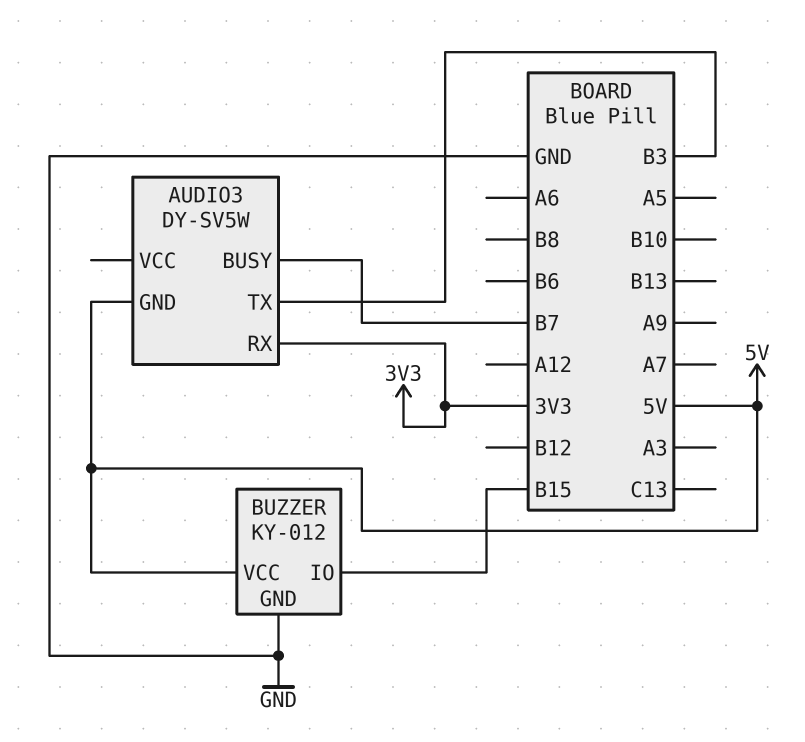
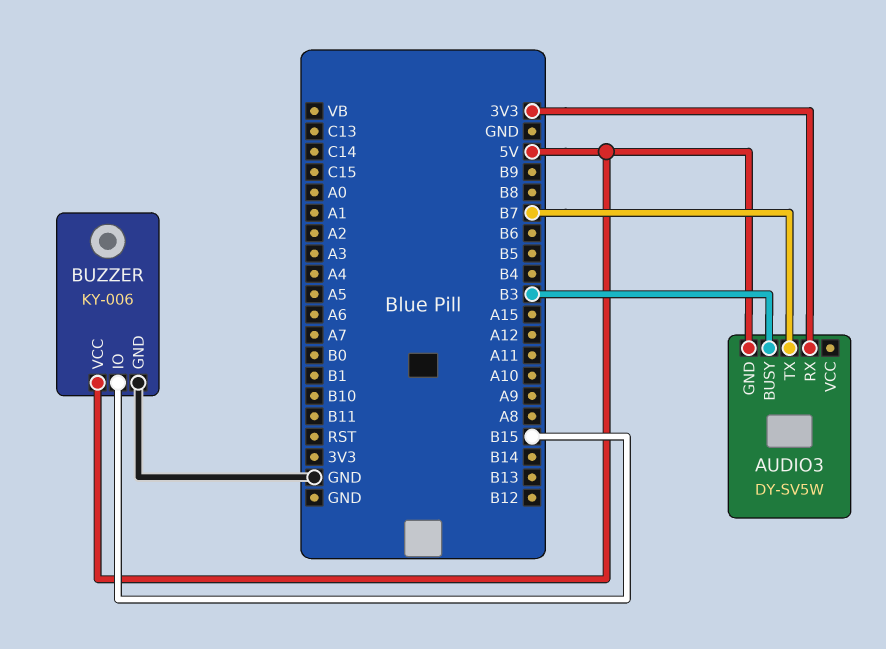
AUDIO3 pin BUSY: B7 -> B3
AUDIO3 pin TX: B3 -> B7
BUZZER: KY-012 -> KY-006

